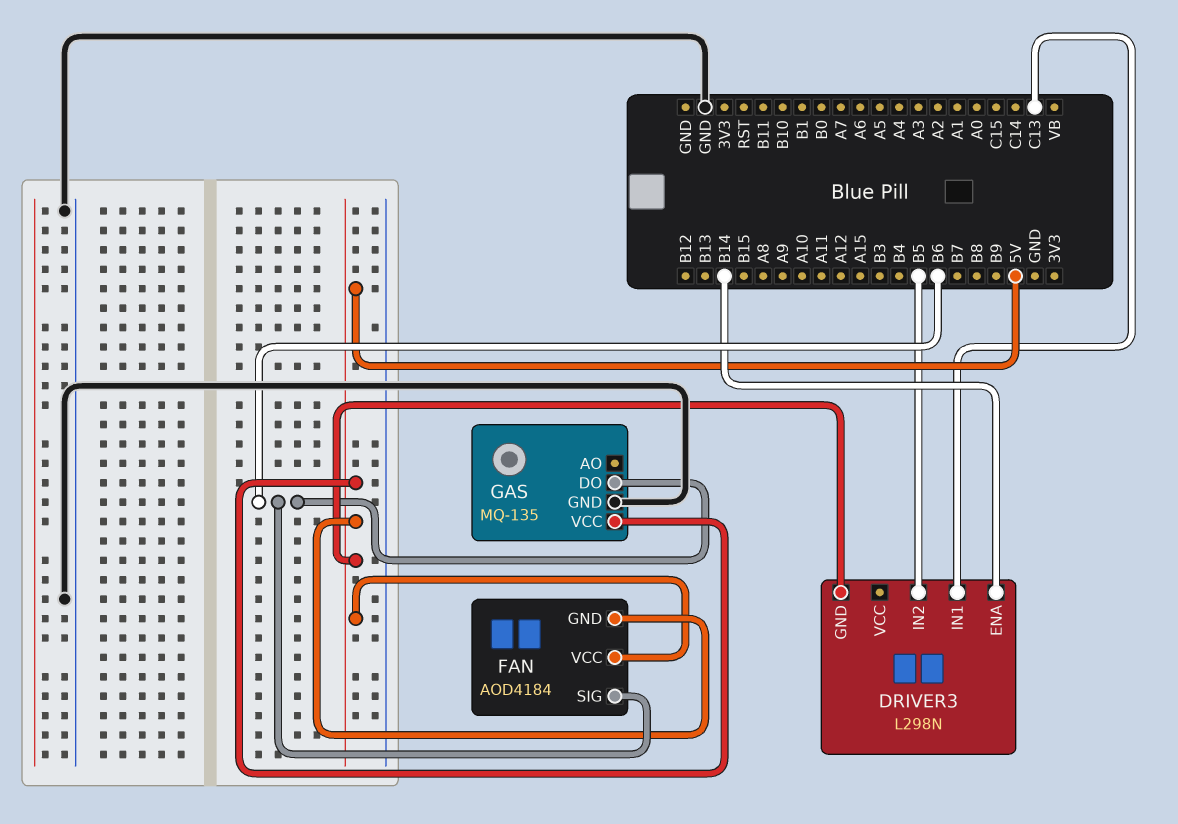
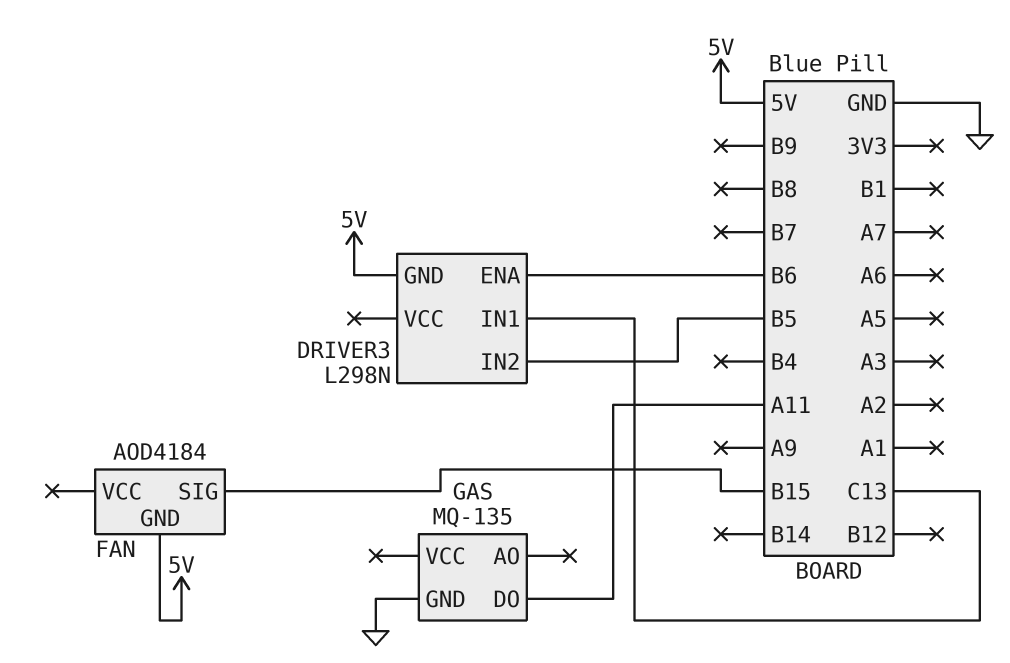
DRIVER3 pin ENA: B14 -> B6
FAN pin SIG: B6 -> B15
FAN pin VCC: 5V -> none
GAS pin DO: B6 -> A11
GAS pin VCC: 5V -> none

